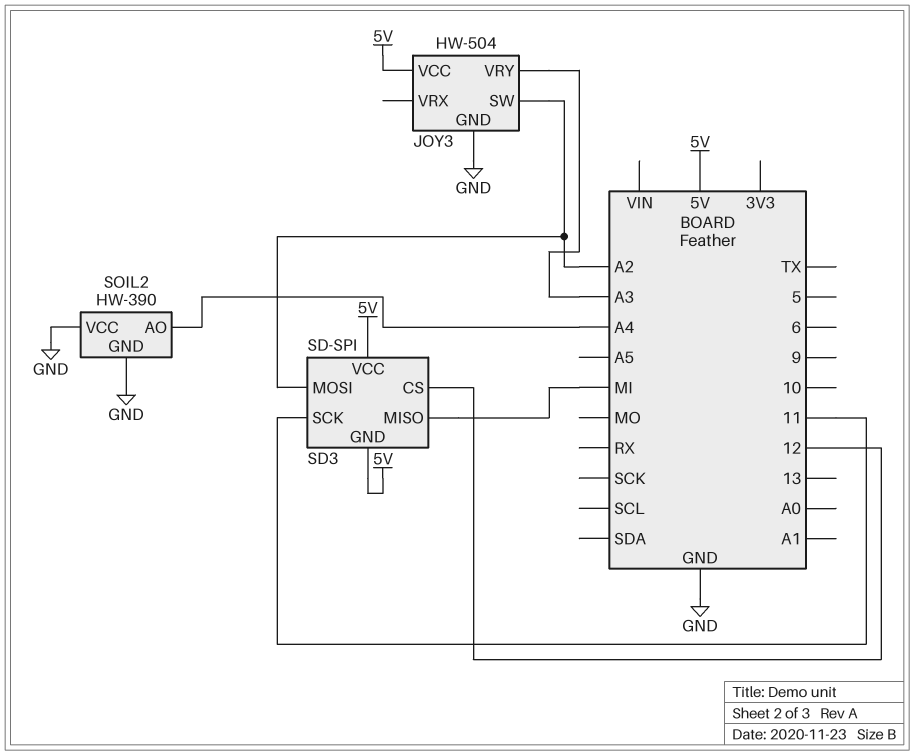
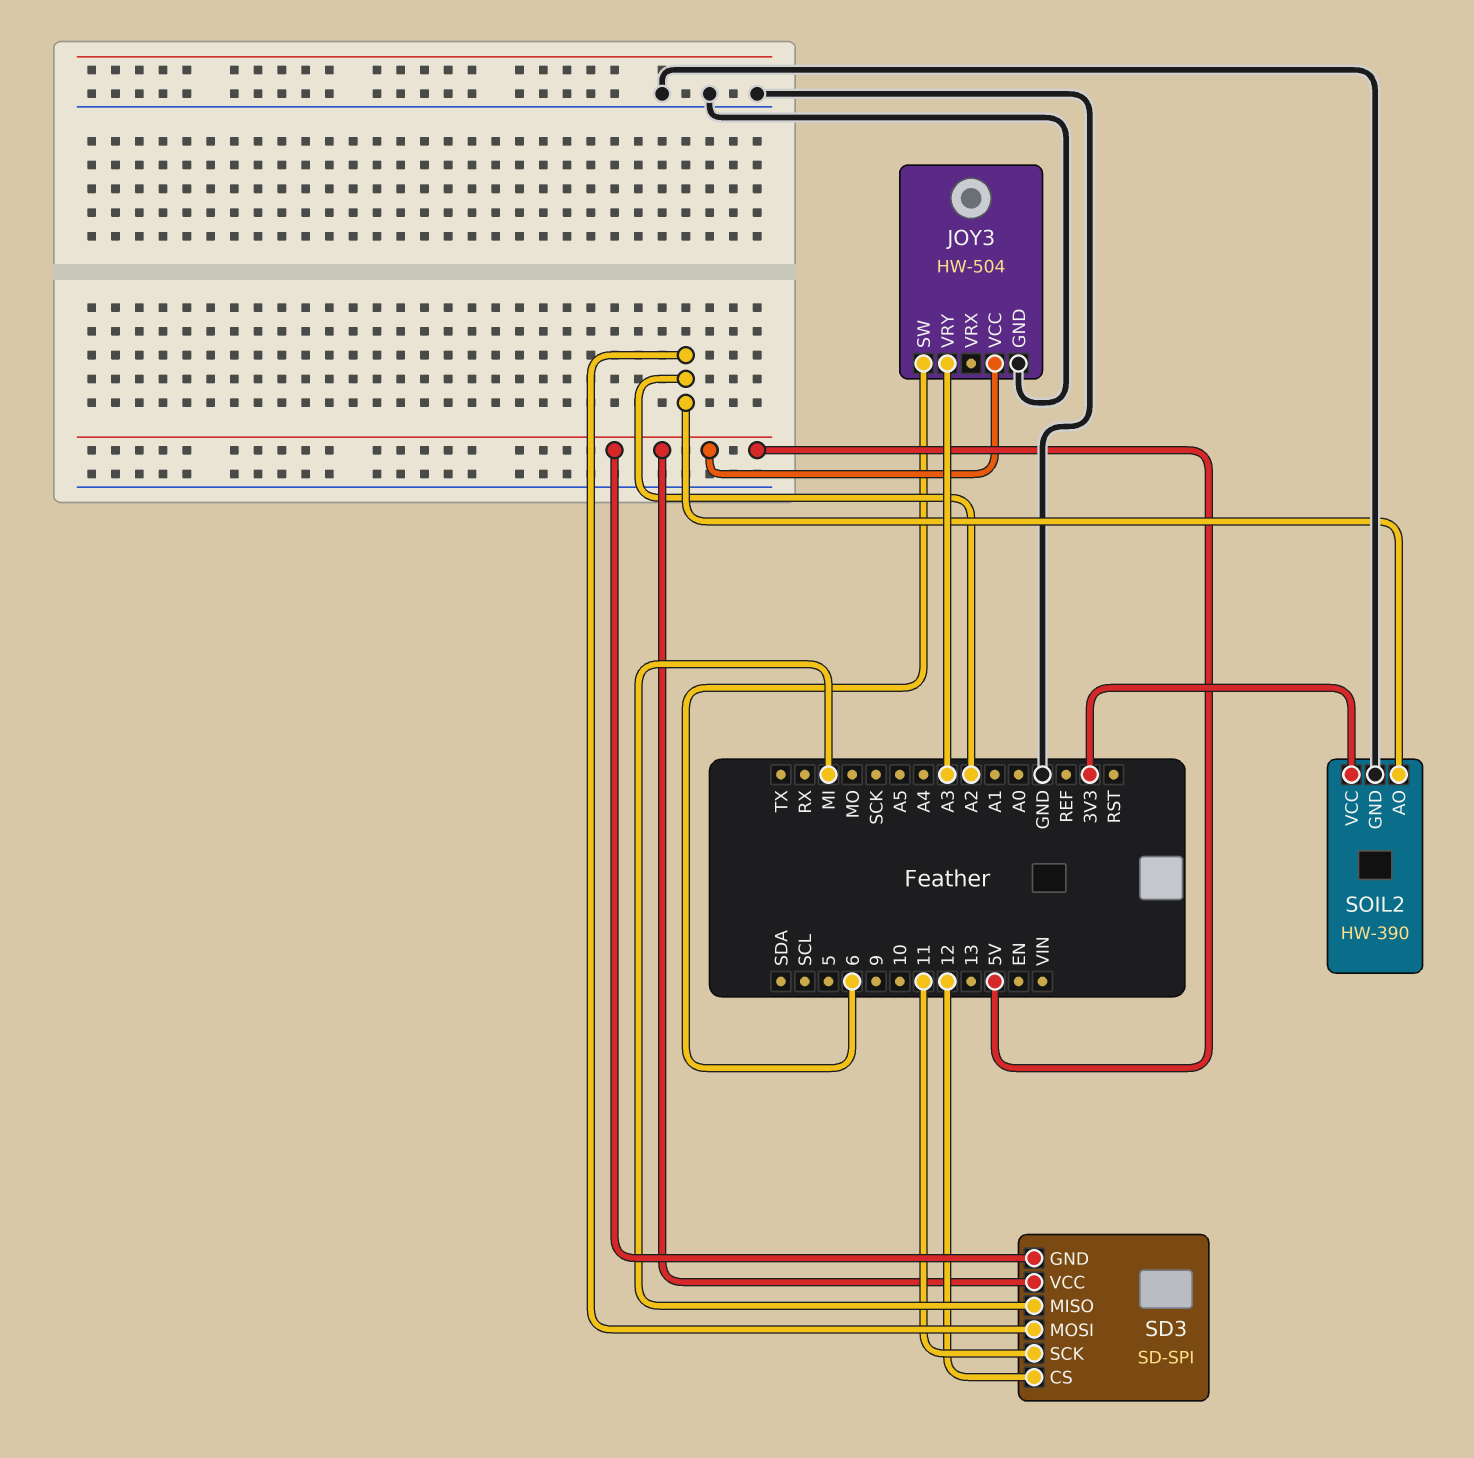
JOY3 pin SW: A2 -> 6
SOIL2 pin AO: A4 -> A2
SOIL2 pin VCC: GND -> 3V3

